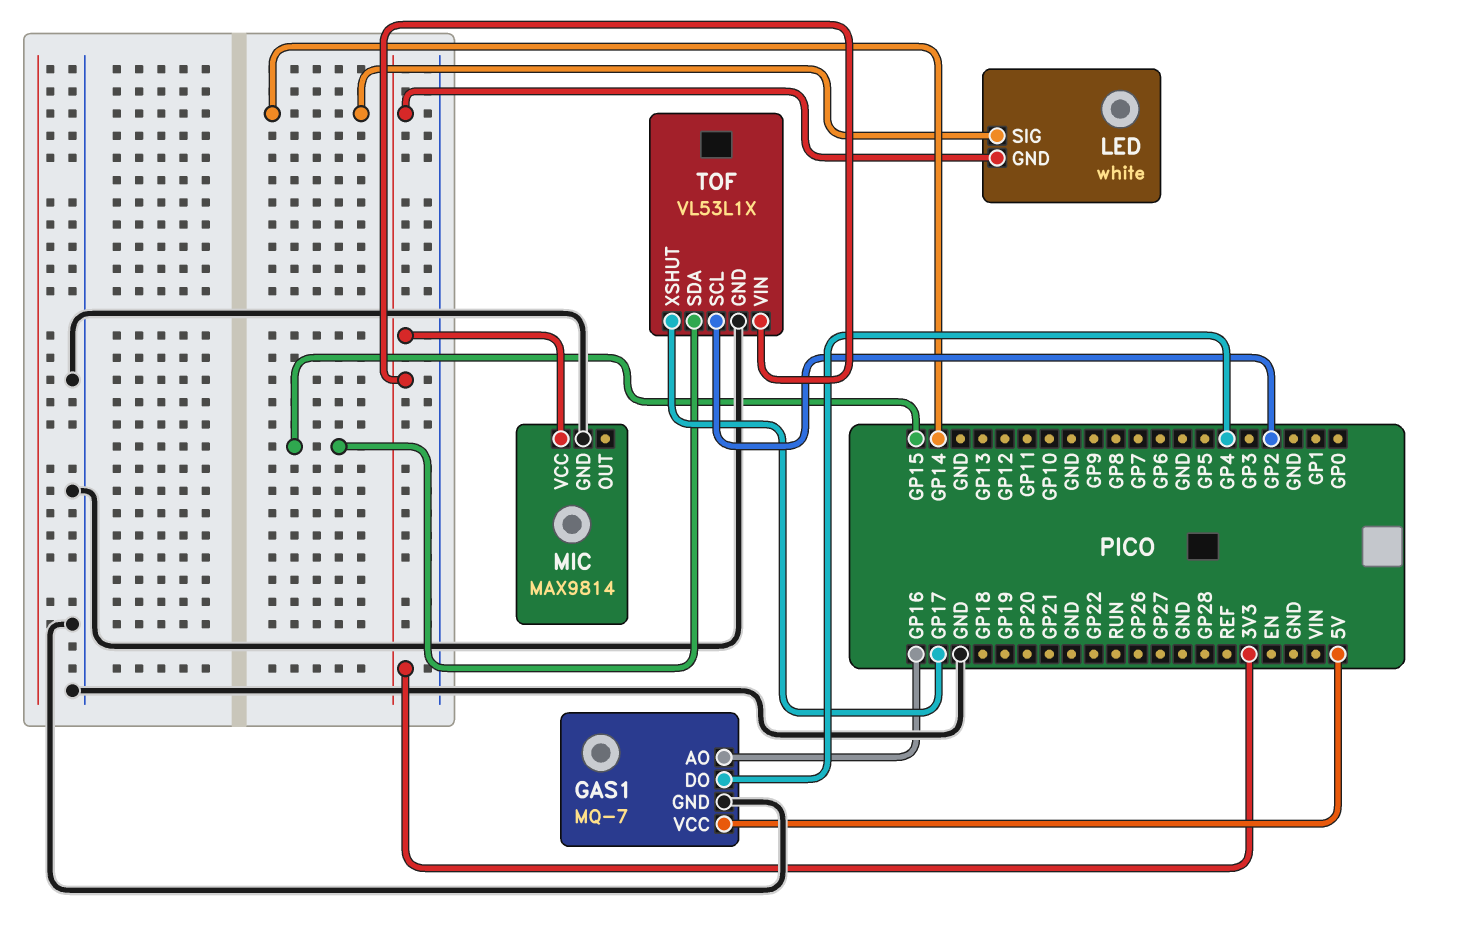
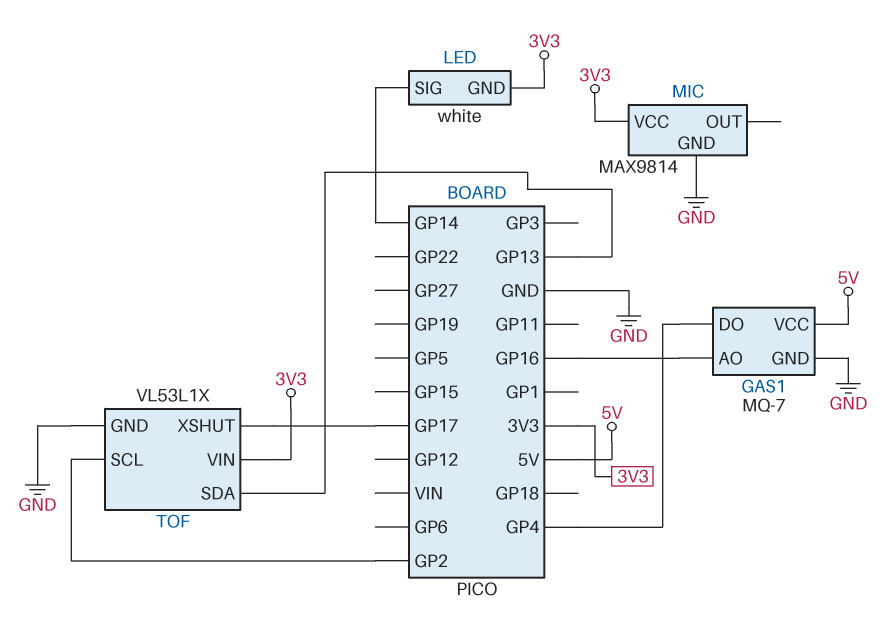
TOF pin SDA: GP15 -> GP13

